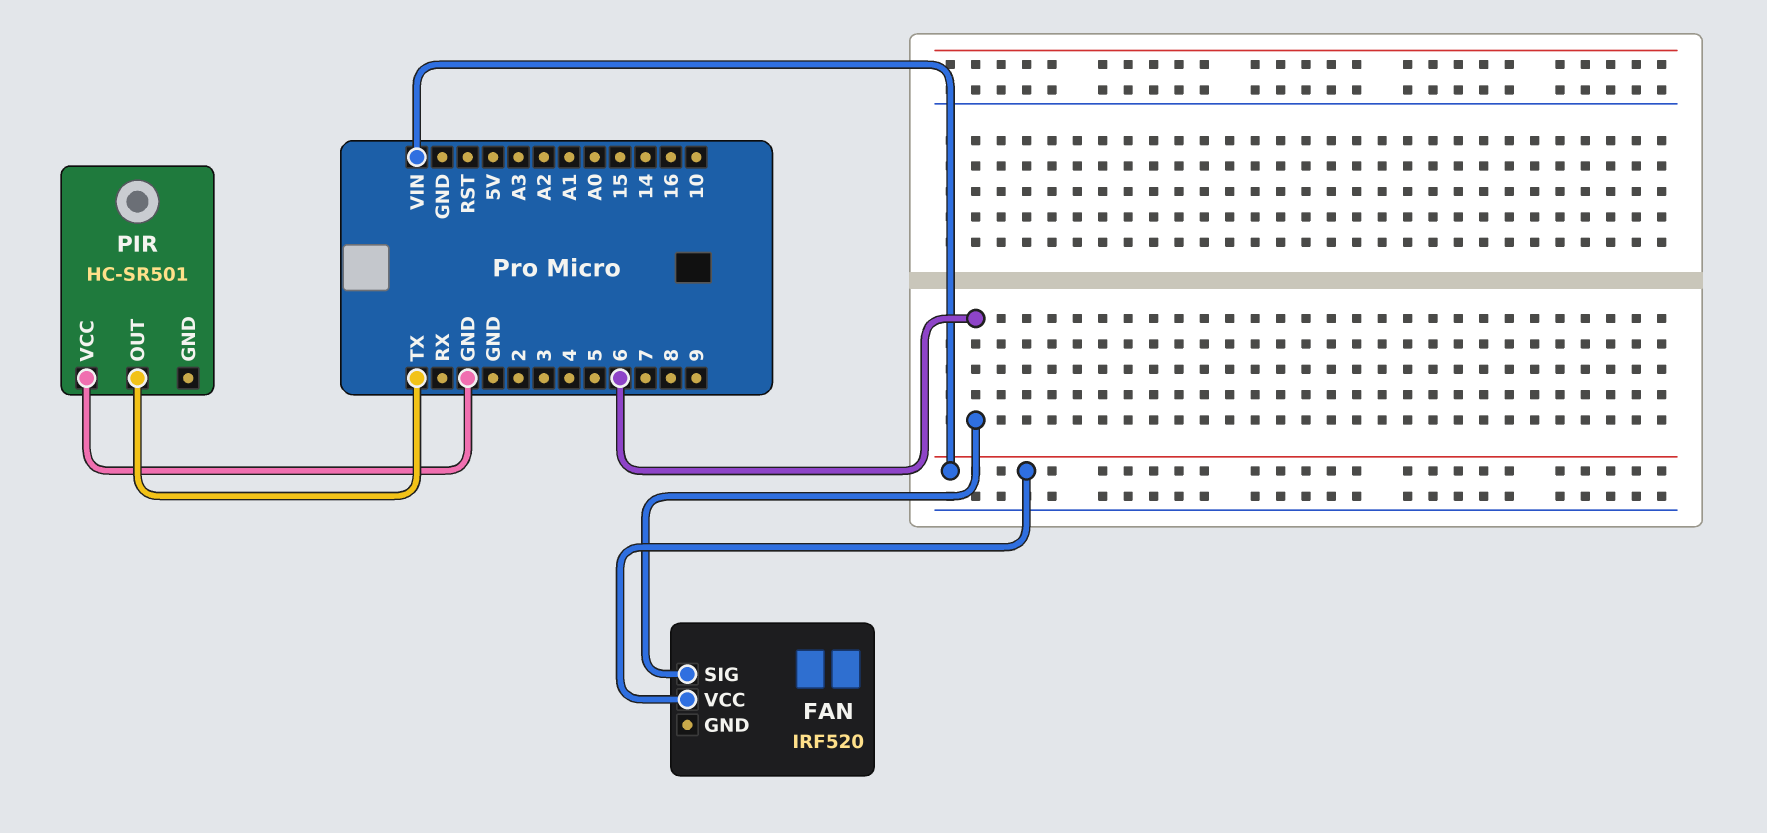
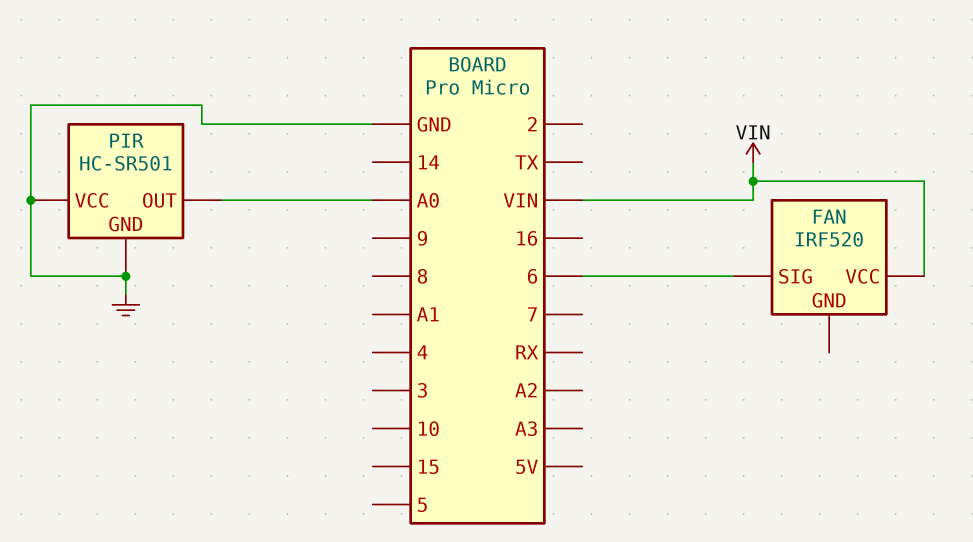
PIR pin GND: none -> GND
PIR pin OUT: TX -> A0

